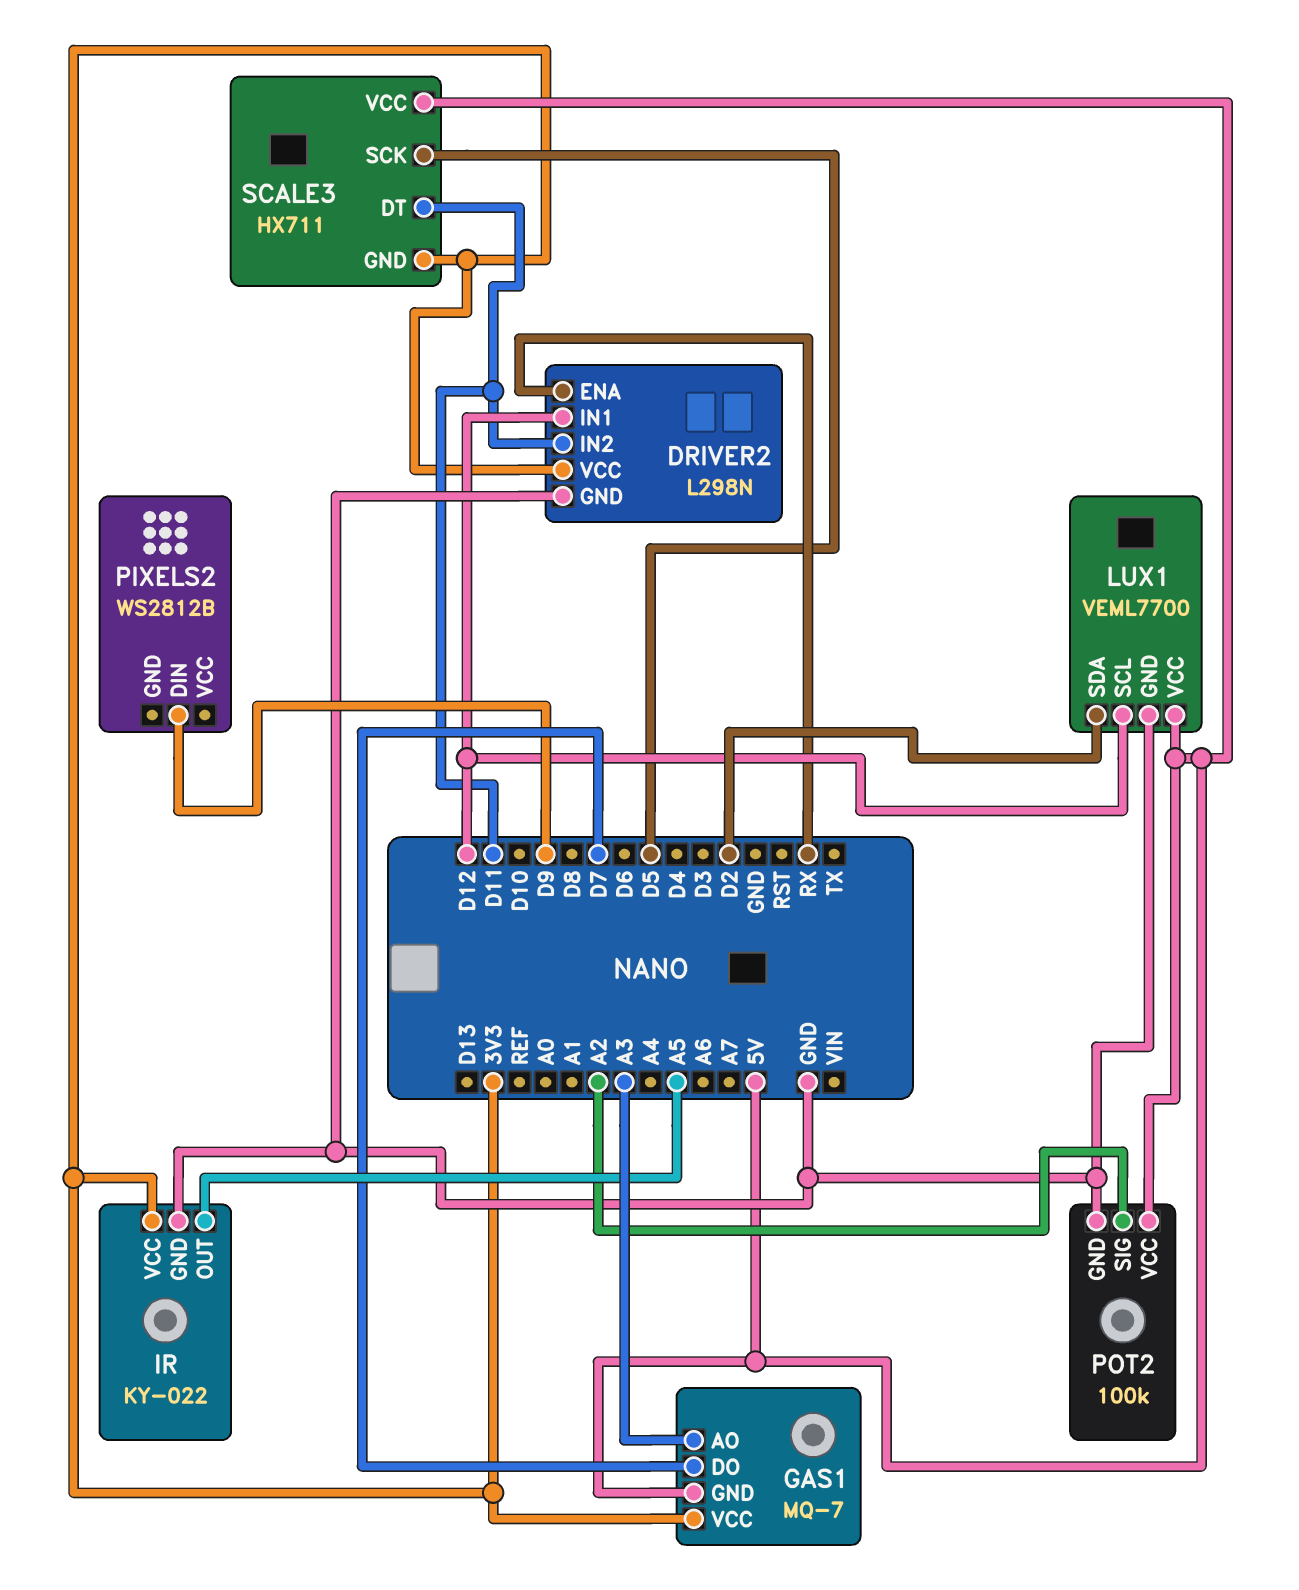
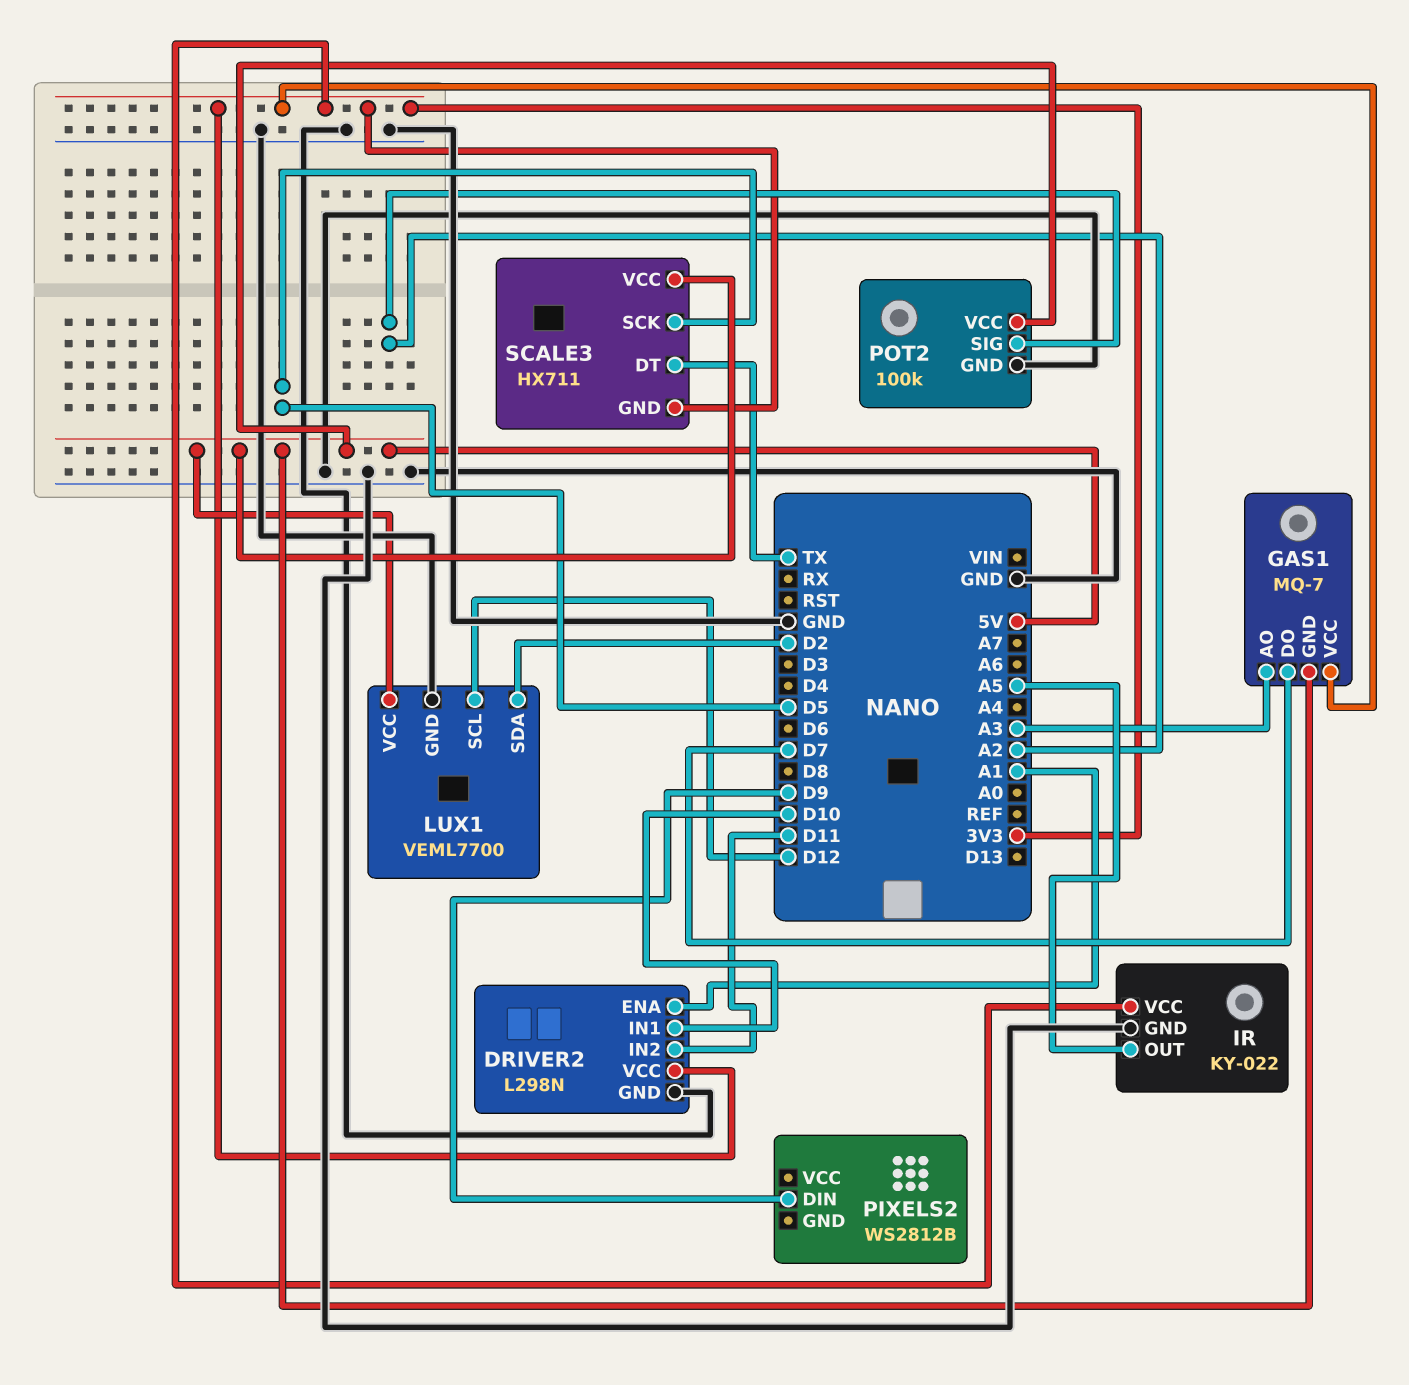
DRIVER2 pin ENA: RX -> A1
DRIVER2 pin IN1: D12 -> D10
SCALE3 pin DT: D11 -> TX

